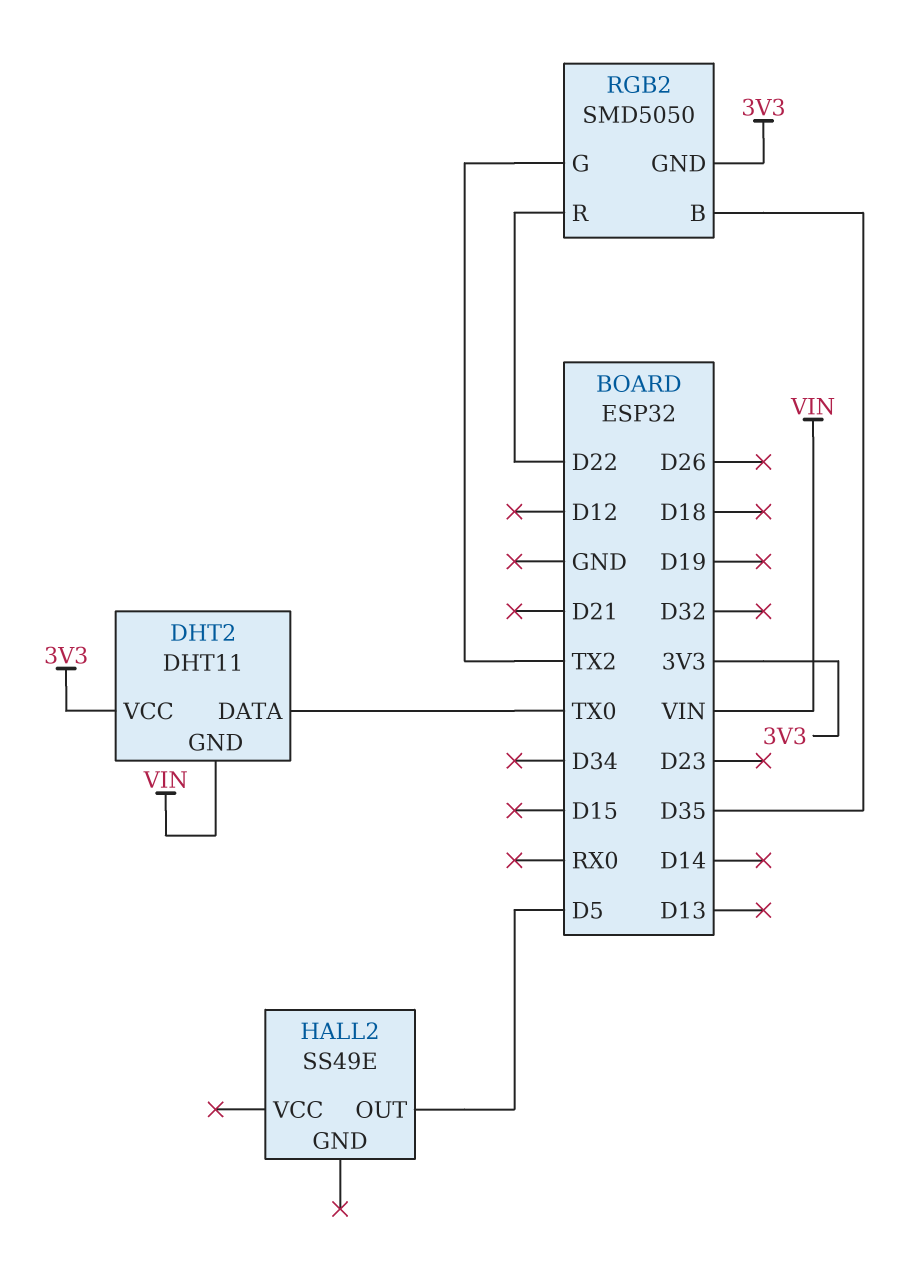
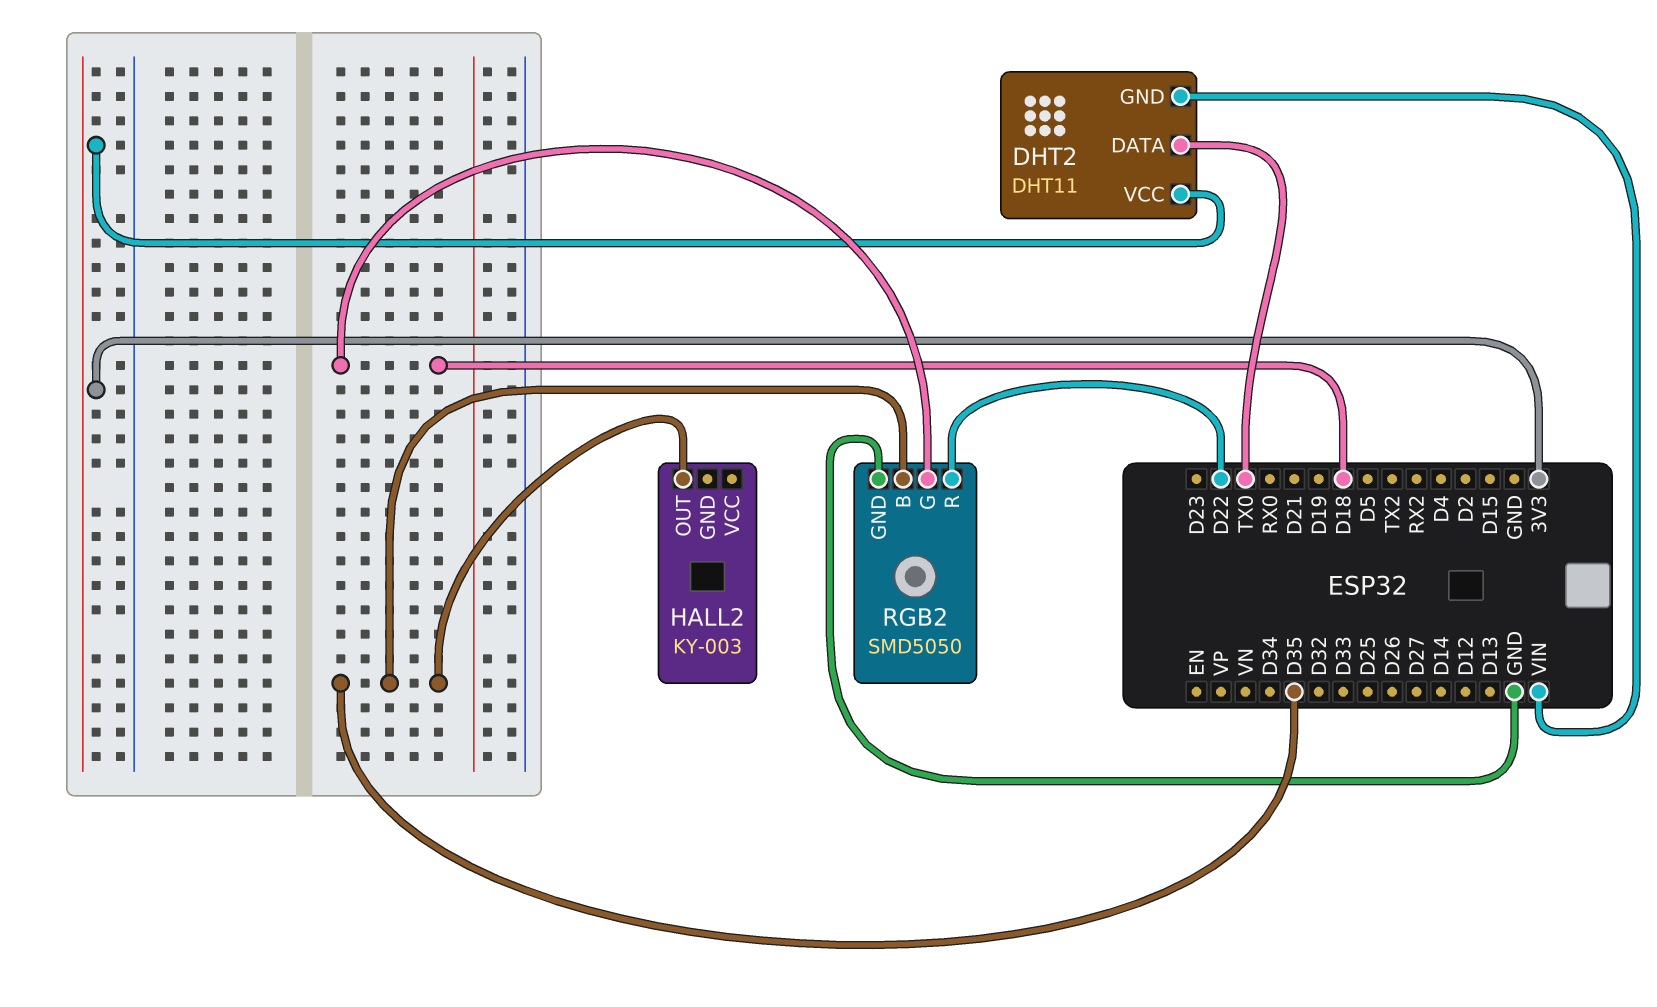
HALL2: SS49E -> KY-003
HALL2 pin OUT: D5 -> D35
RGB2 pin G: TX2 -> D18
RGB2 pin GND: 3V3 -> GND

